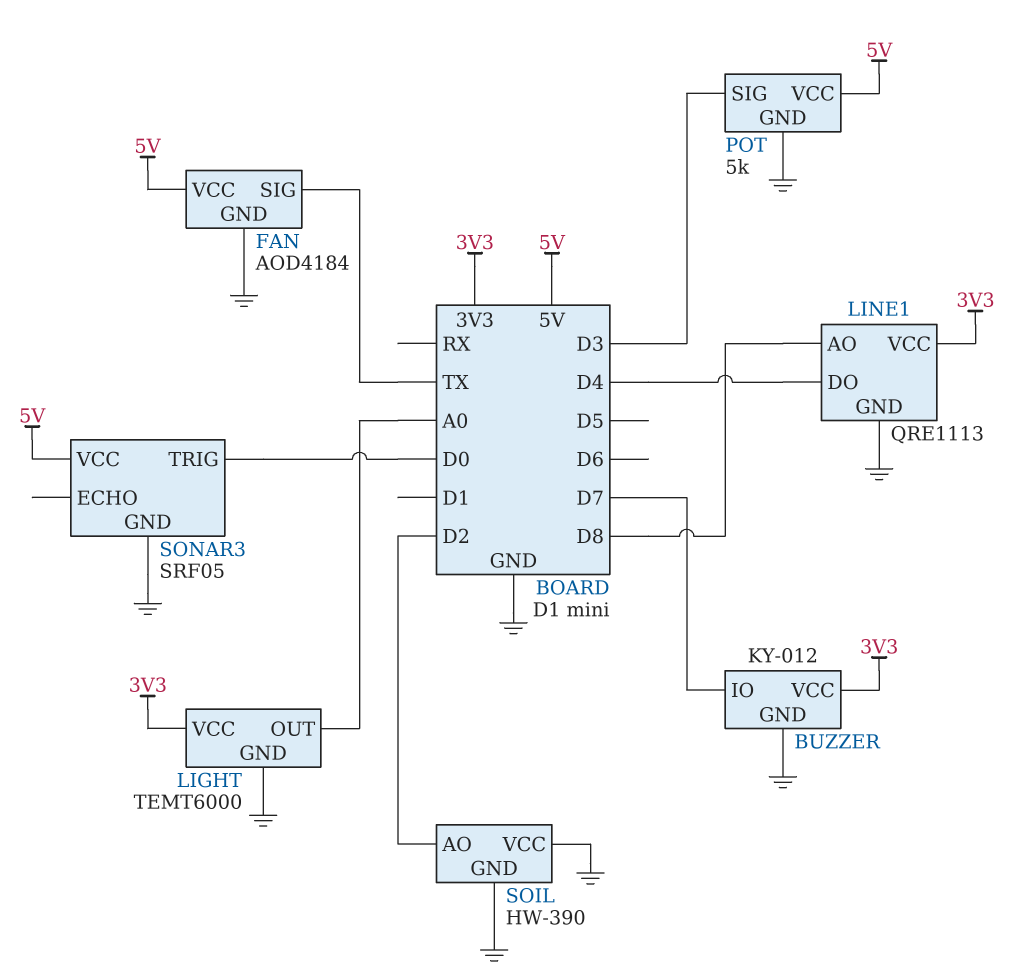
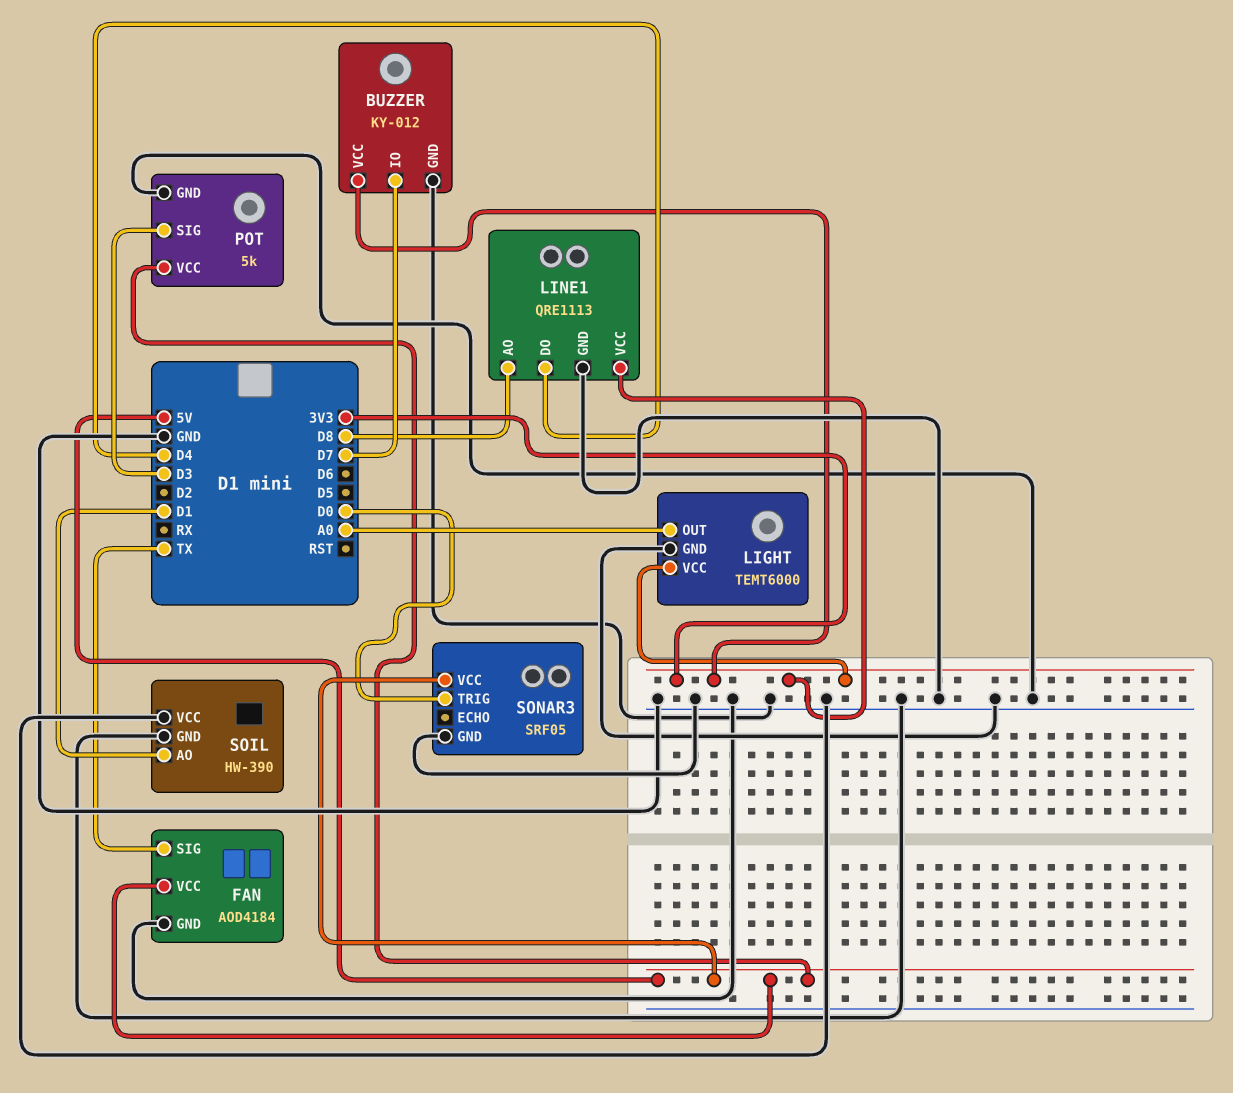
SOIL pin AO: D2 -> D1

